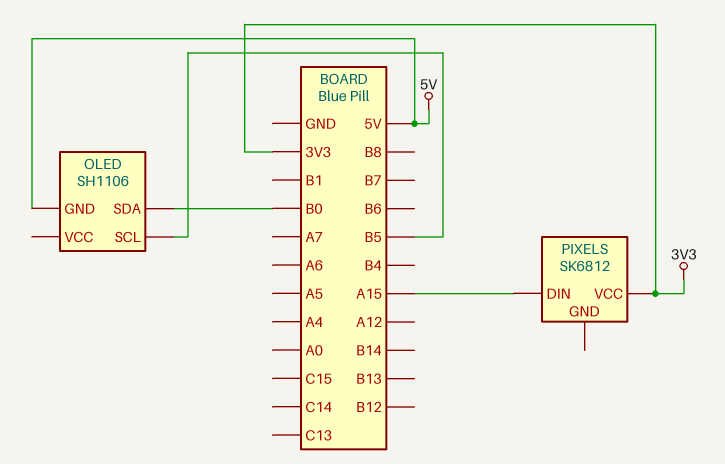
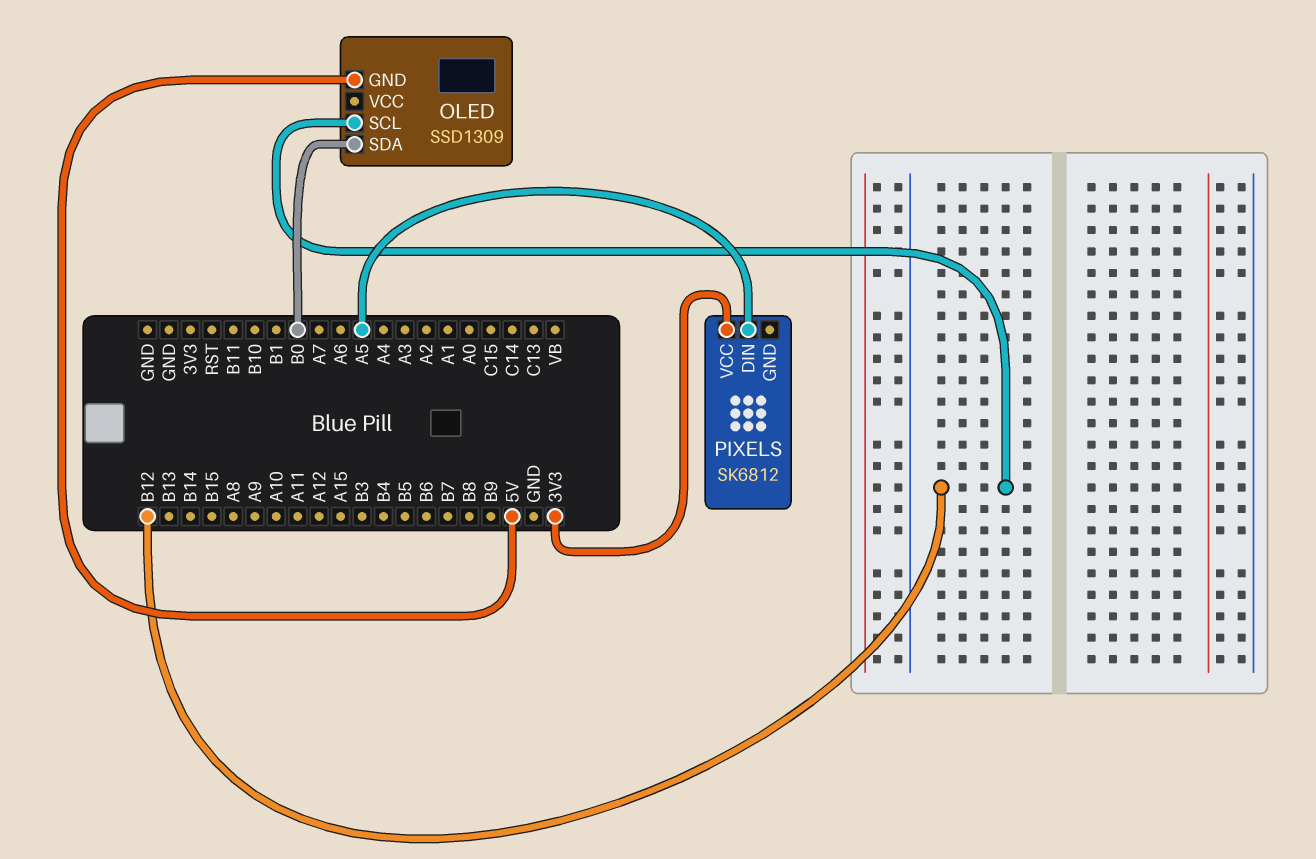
OLED: SH1106 -> SSD1309
OLED pin SCL: B5 -> B12
PIXELS pin DIN: A15 -> A5

